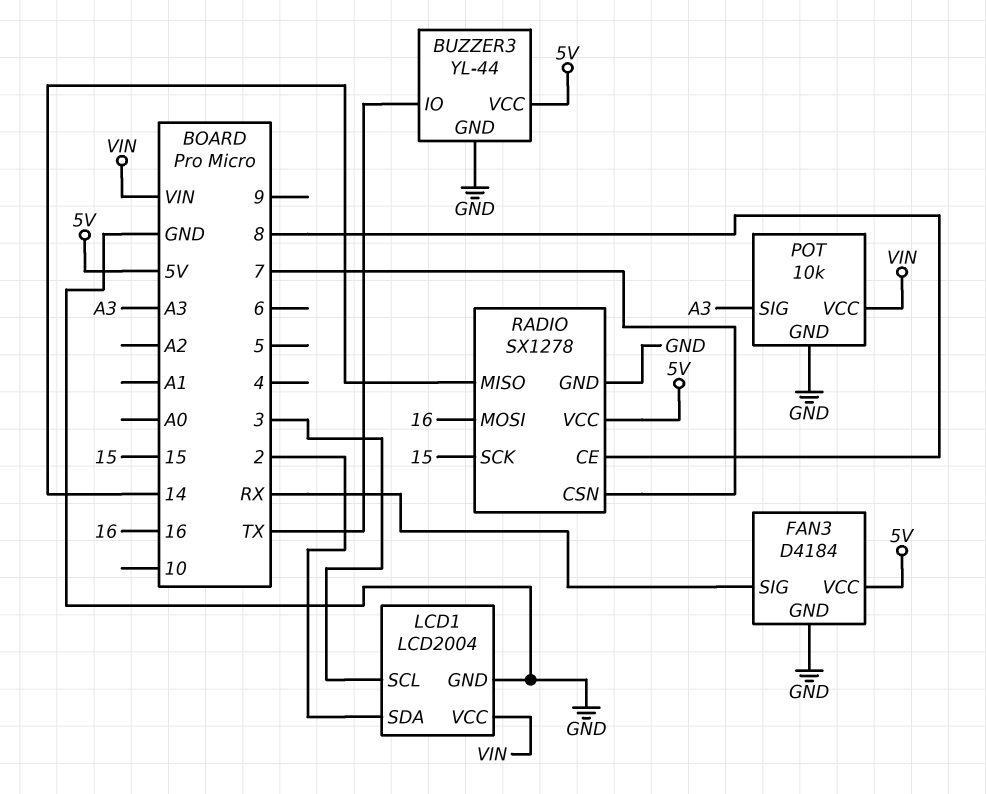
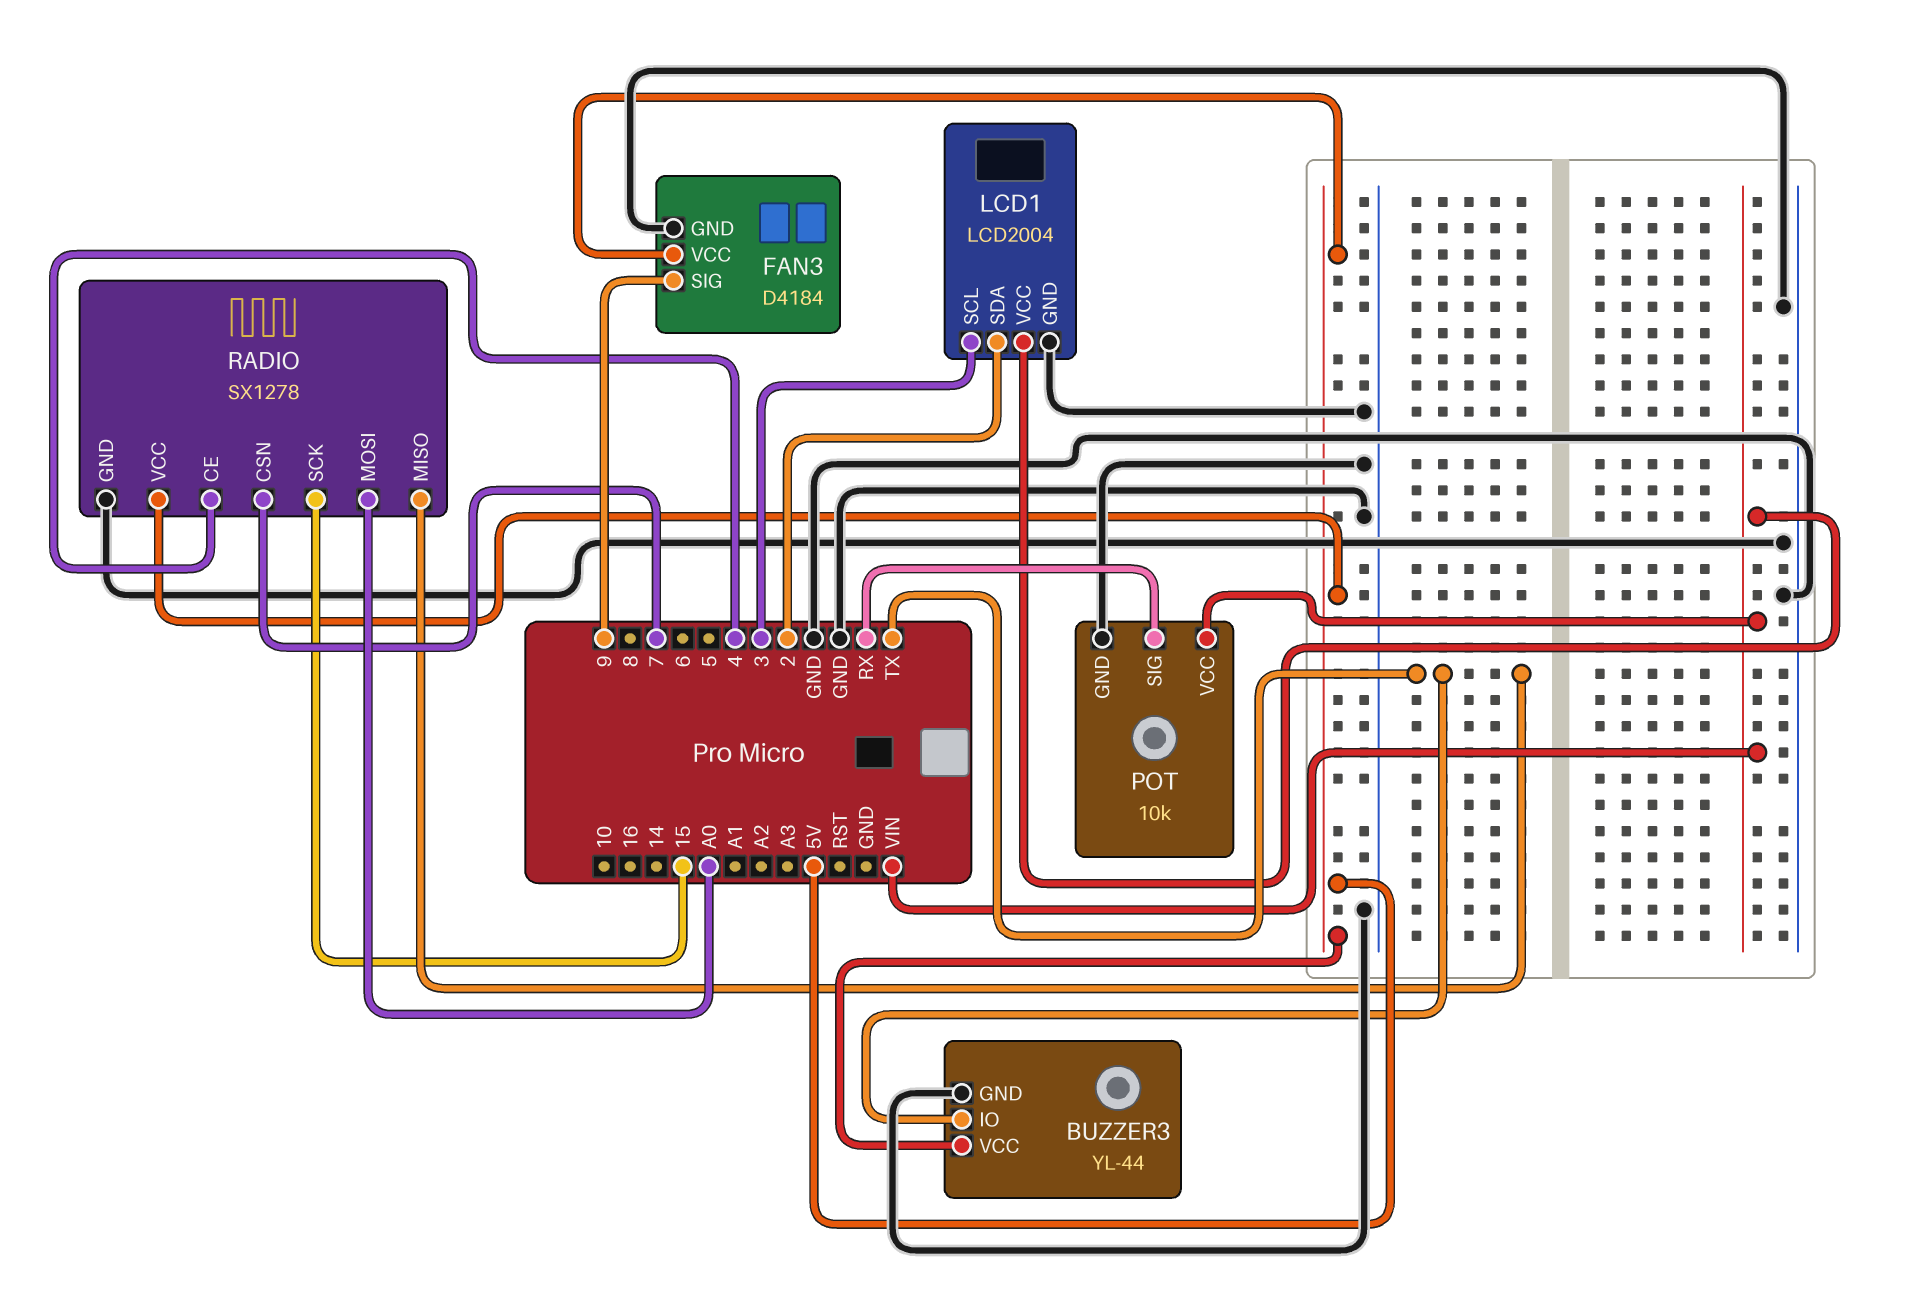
FAN3 pin SIG: RX -> 9
POT pin SIG: A3 -> RX
RADIO pin CE: 8 -> 4
RADIO pin MISO: 14 -> TX
RADIO pin MOSI: 16 -> A0

